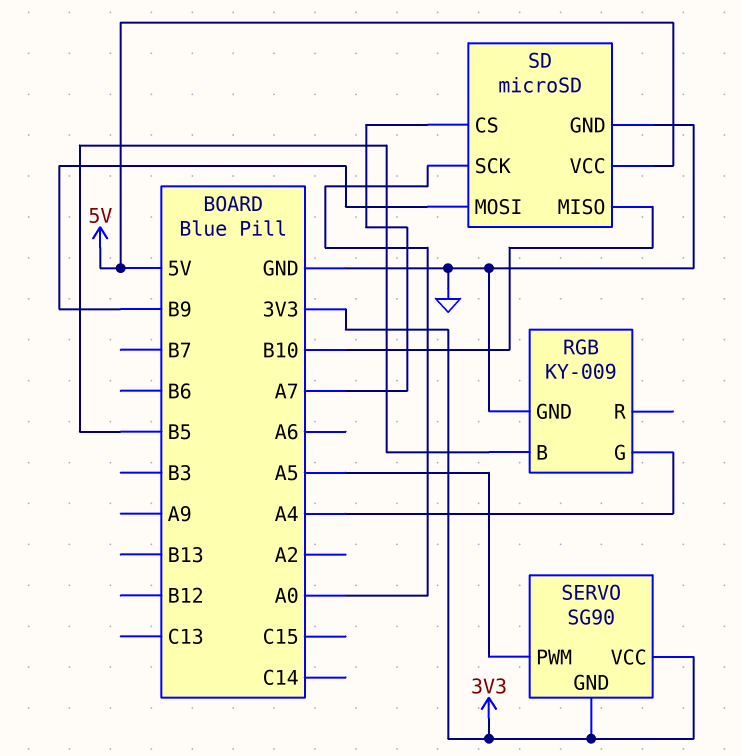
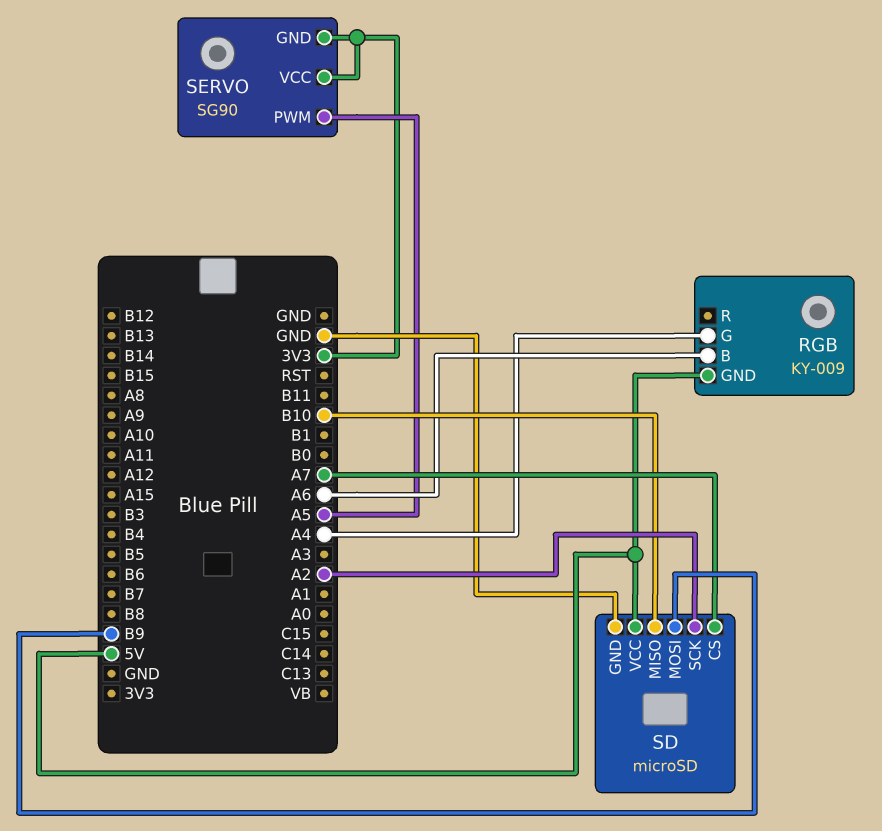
RGB pin B: B5 -> A6
RGB pin GND: GND -> 5V
SD pin SCK: A0 -> A2

